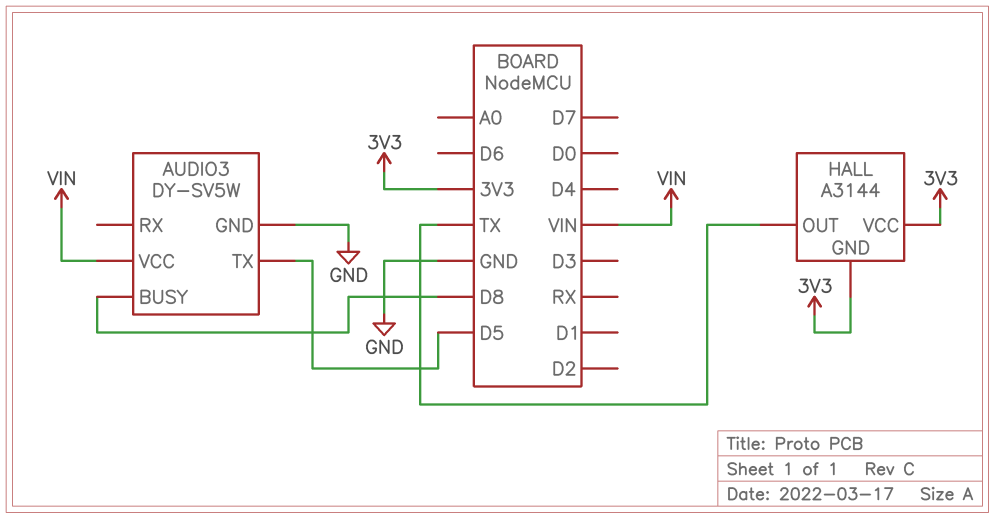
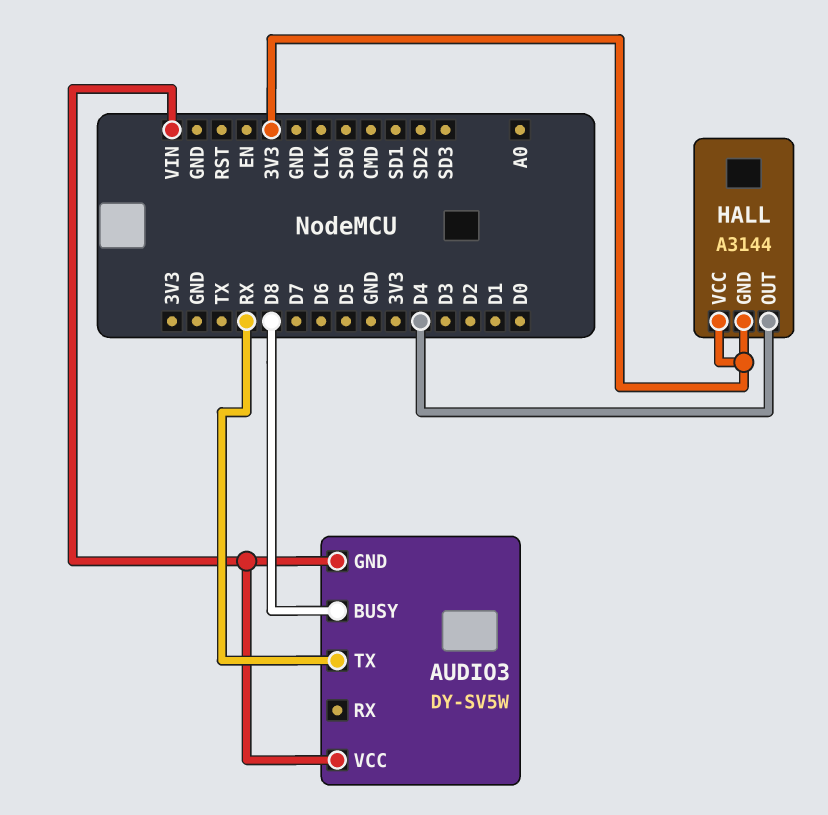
AUDIO3 pin GND: GND -> VIN
AUDIO3 pin TX: D5 -> RX
HALL pin OUT: TX -> D4

